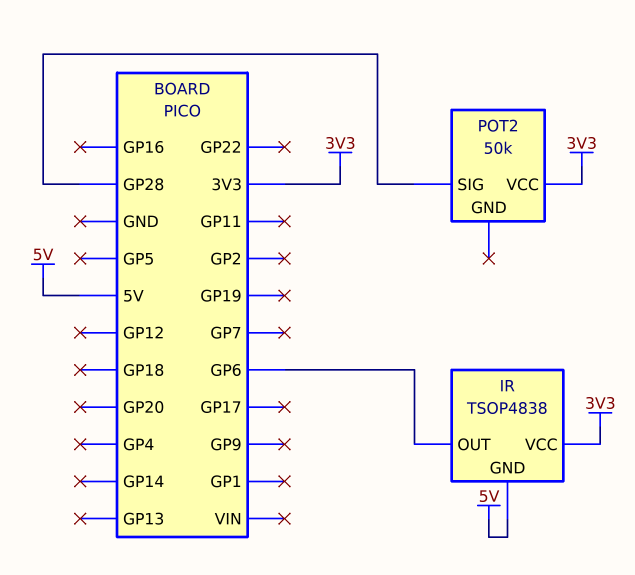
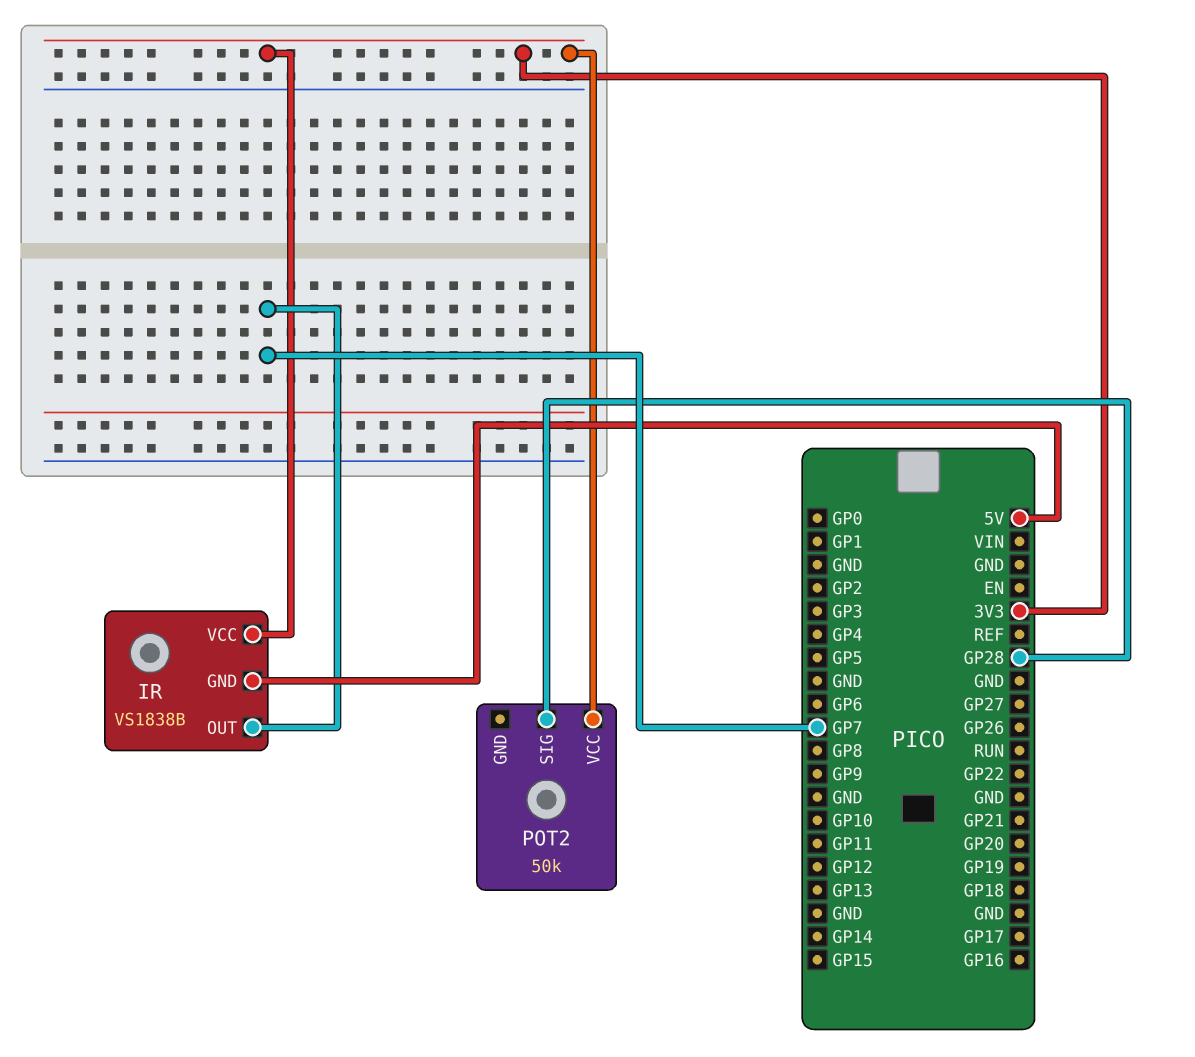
IR: TSOP4838 -> VS1838B
IR pin OUT: GP6 -> GP7

